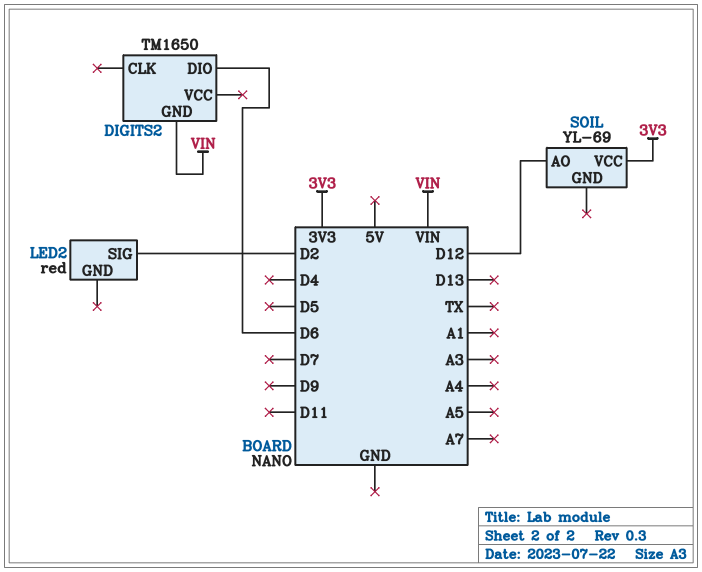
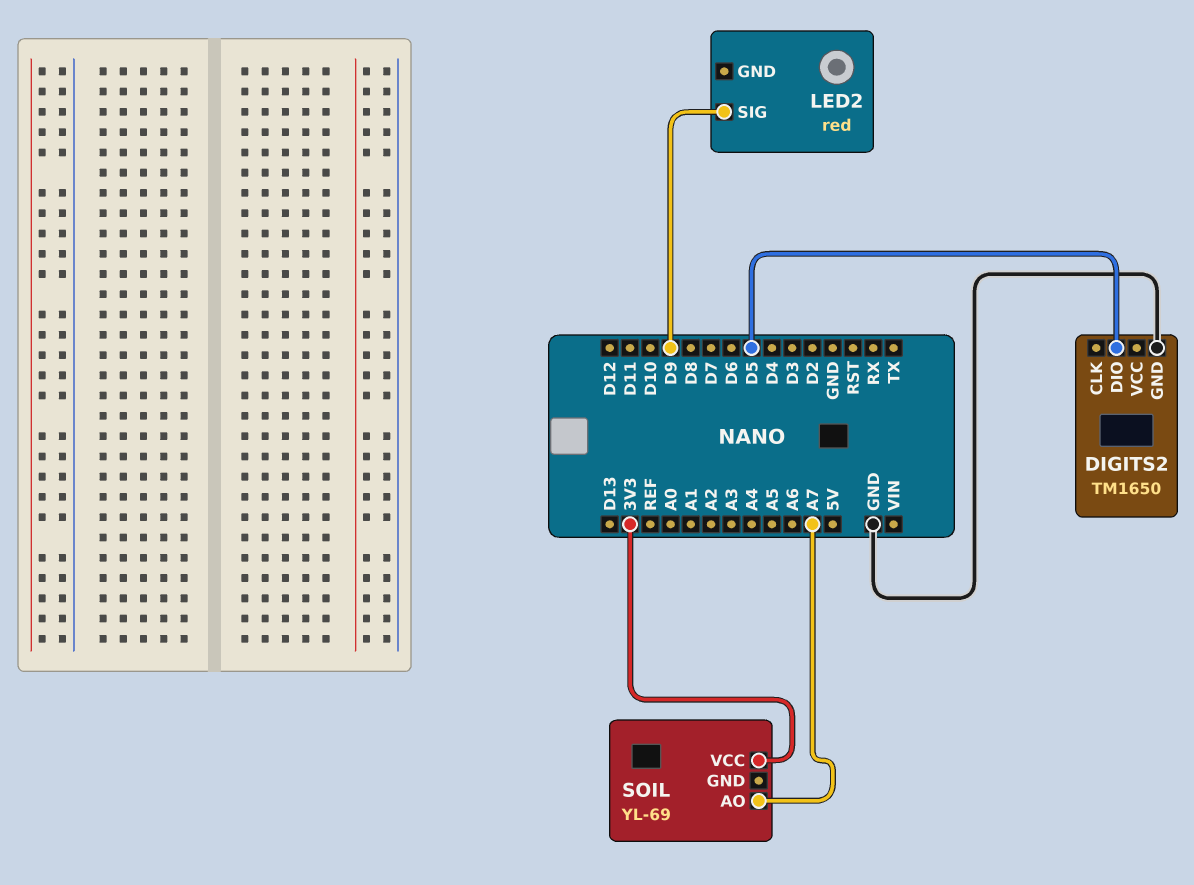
DIGITS2 pin DIO: D6 -> D5
DIGITS2 pin GND: VIN -> GND
LED2 pin SIG: D2 -> D9
SOIL pin AO: D12 -> A7

